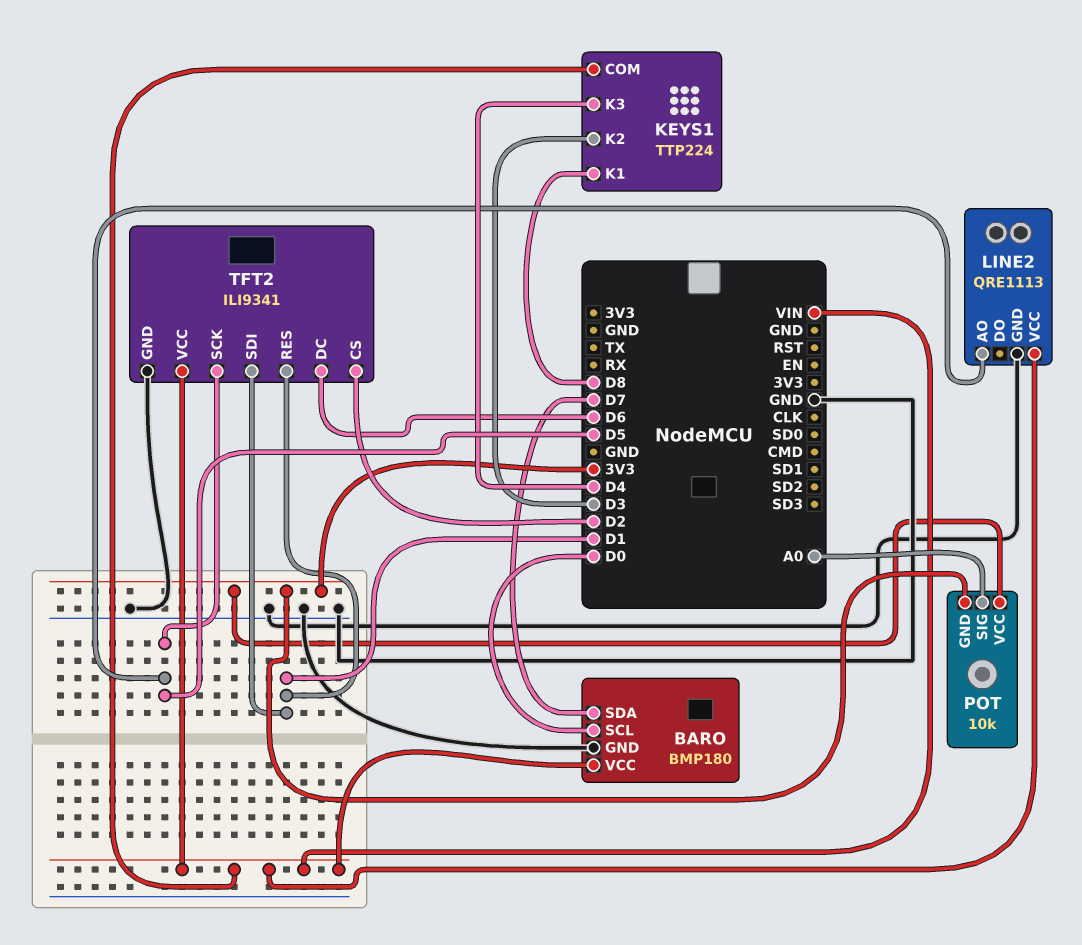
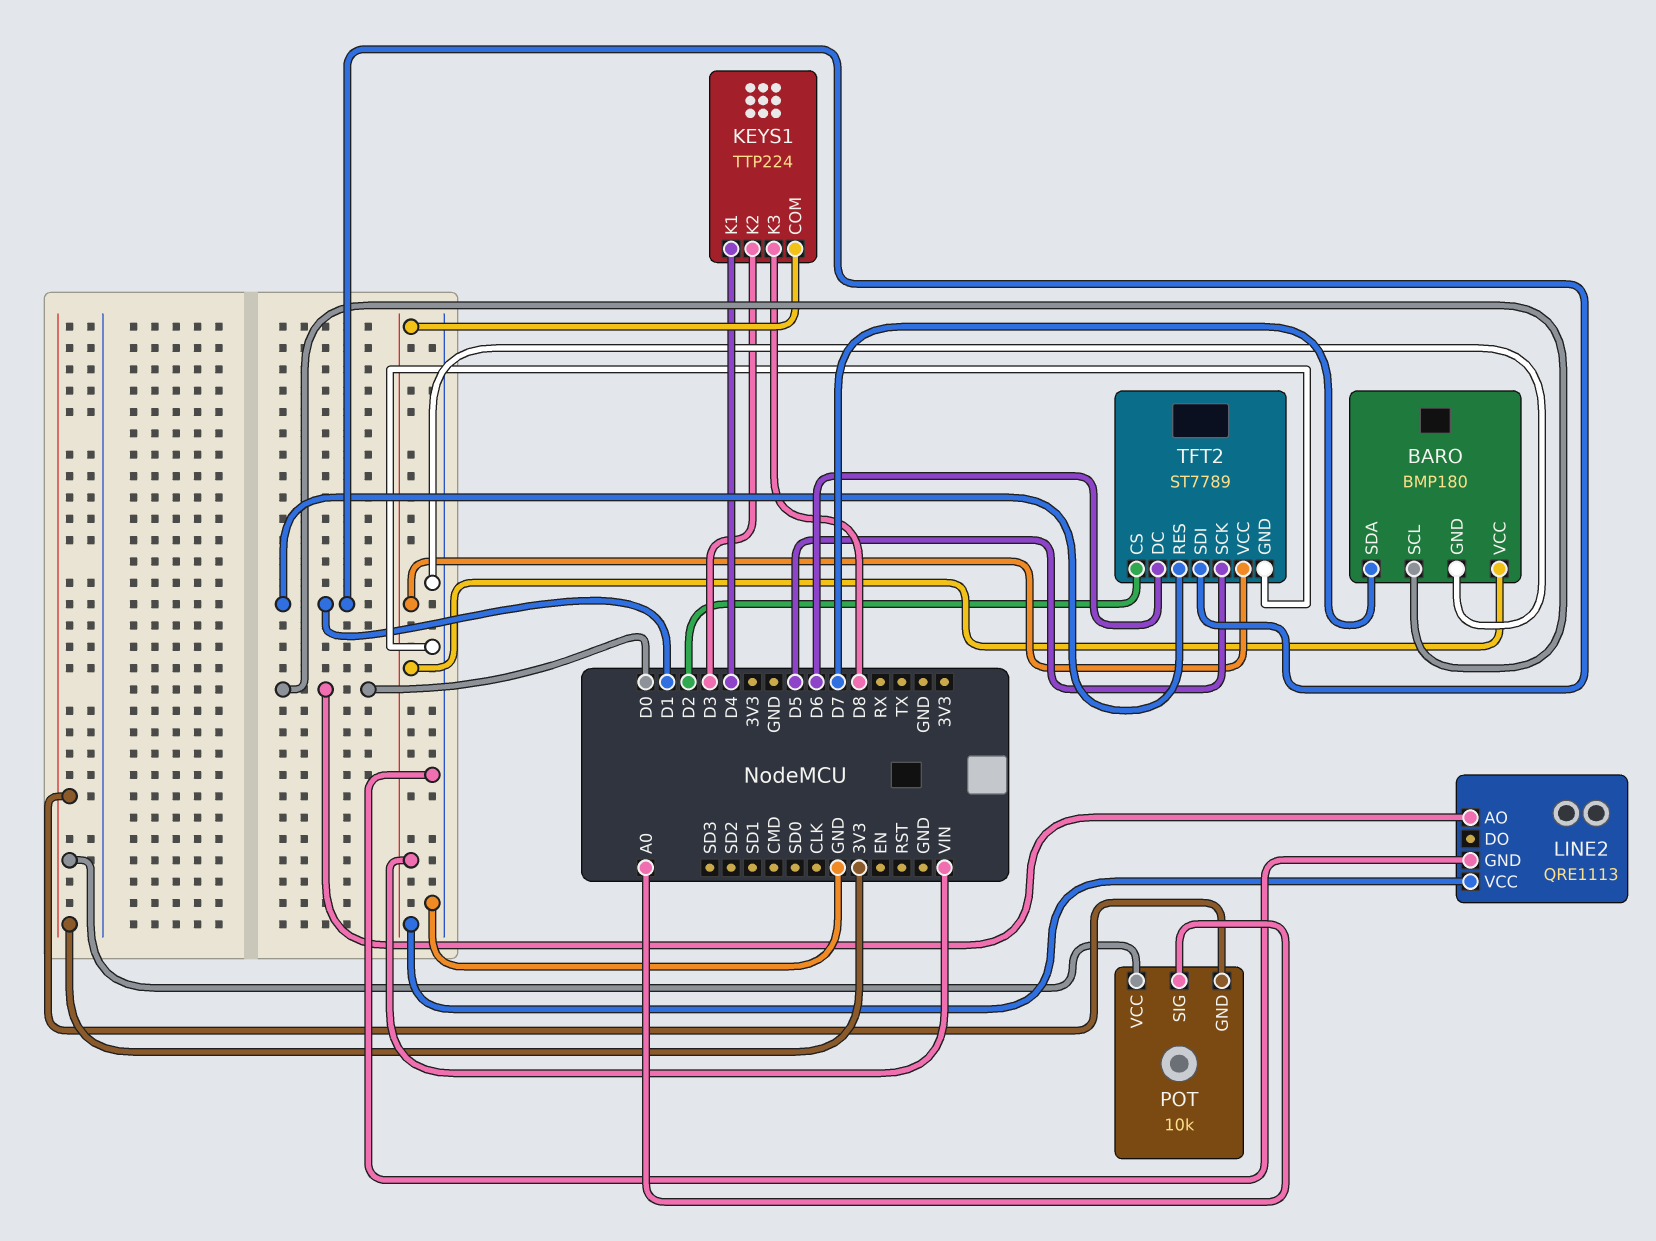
KEYS1 pin K1: D8 -> D4
KEYS1 pin K3: D4 -> D8
LINE2 pin AO: D5 -> D0
TFT2: ILI9341 -> ST7789

